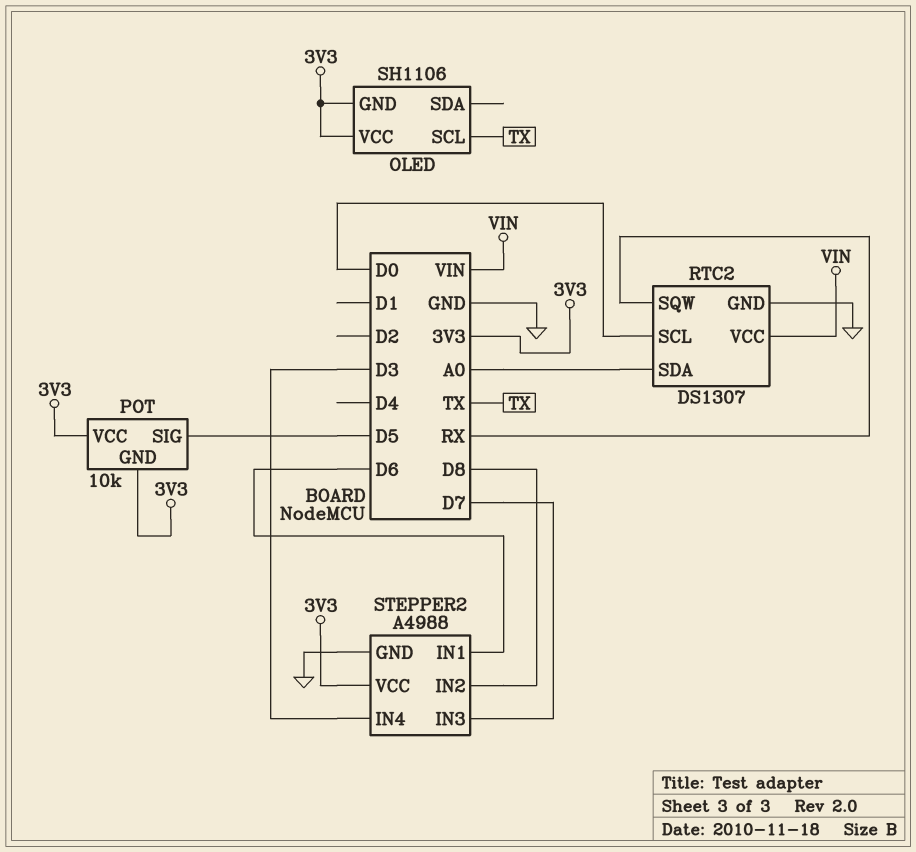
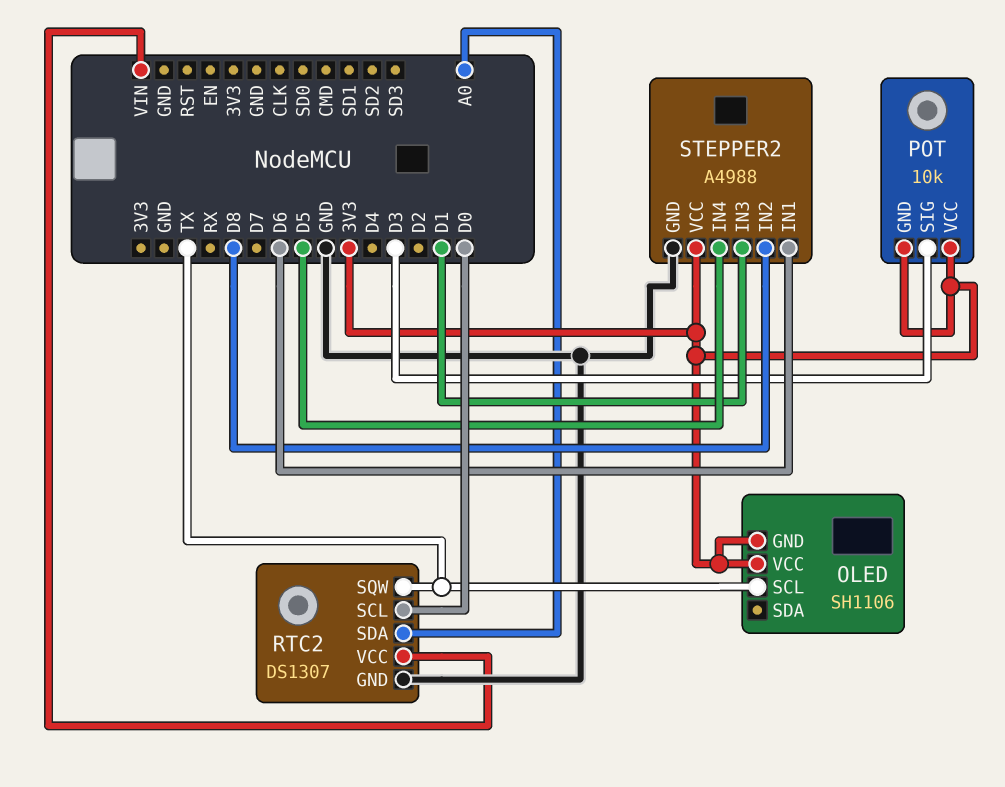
POT pin SIG: D5 -> D3
RTC2 pin SQW: RX -> TX
STEPPER2 pin IN3: D7 -> D1
STEPPER2 pin IN4: D3 -> D5

